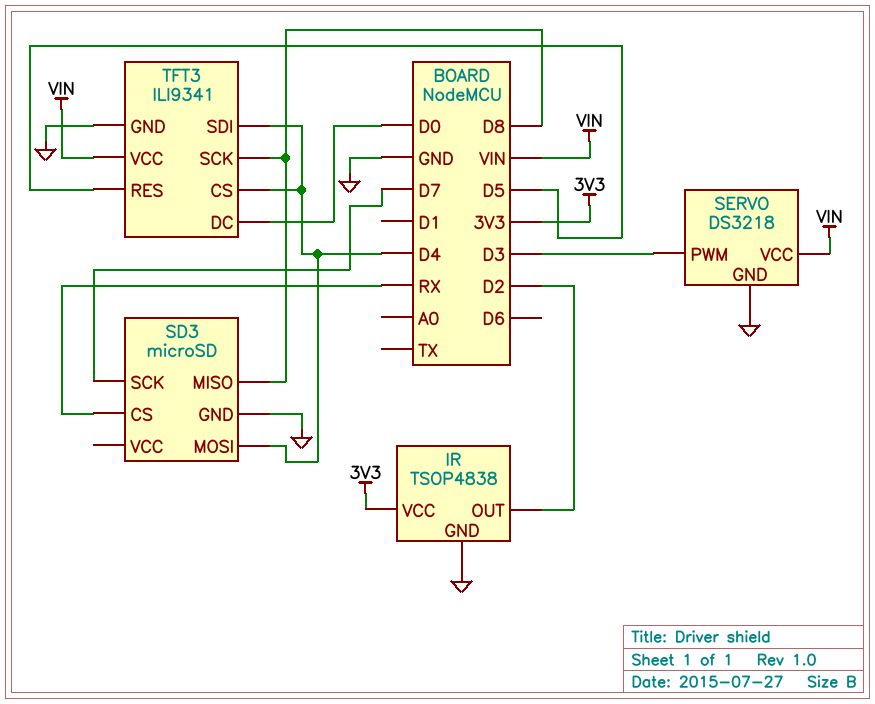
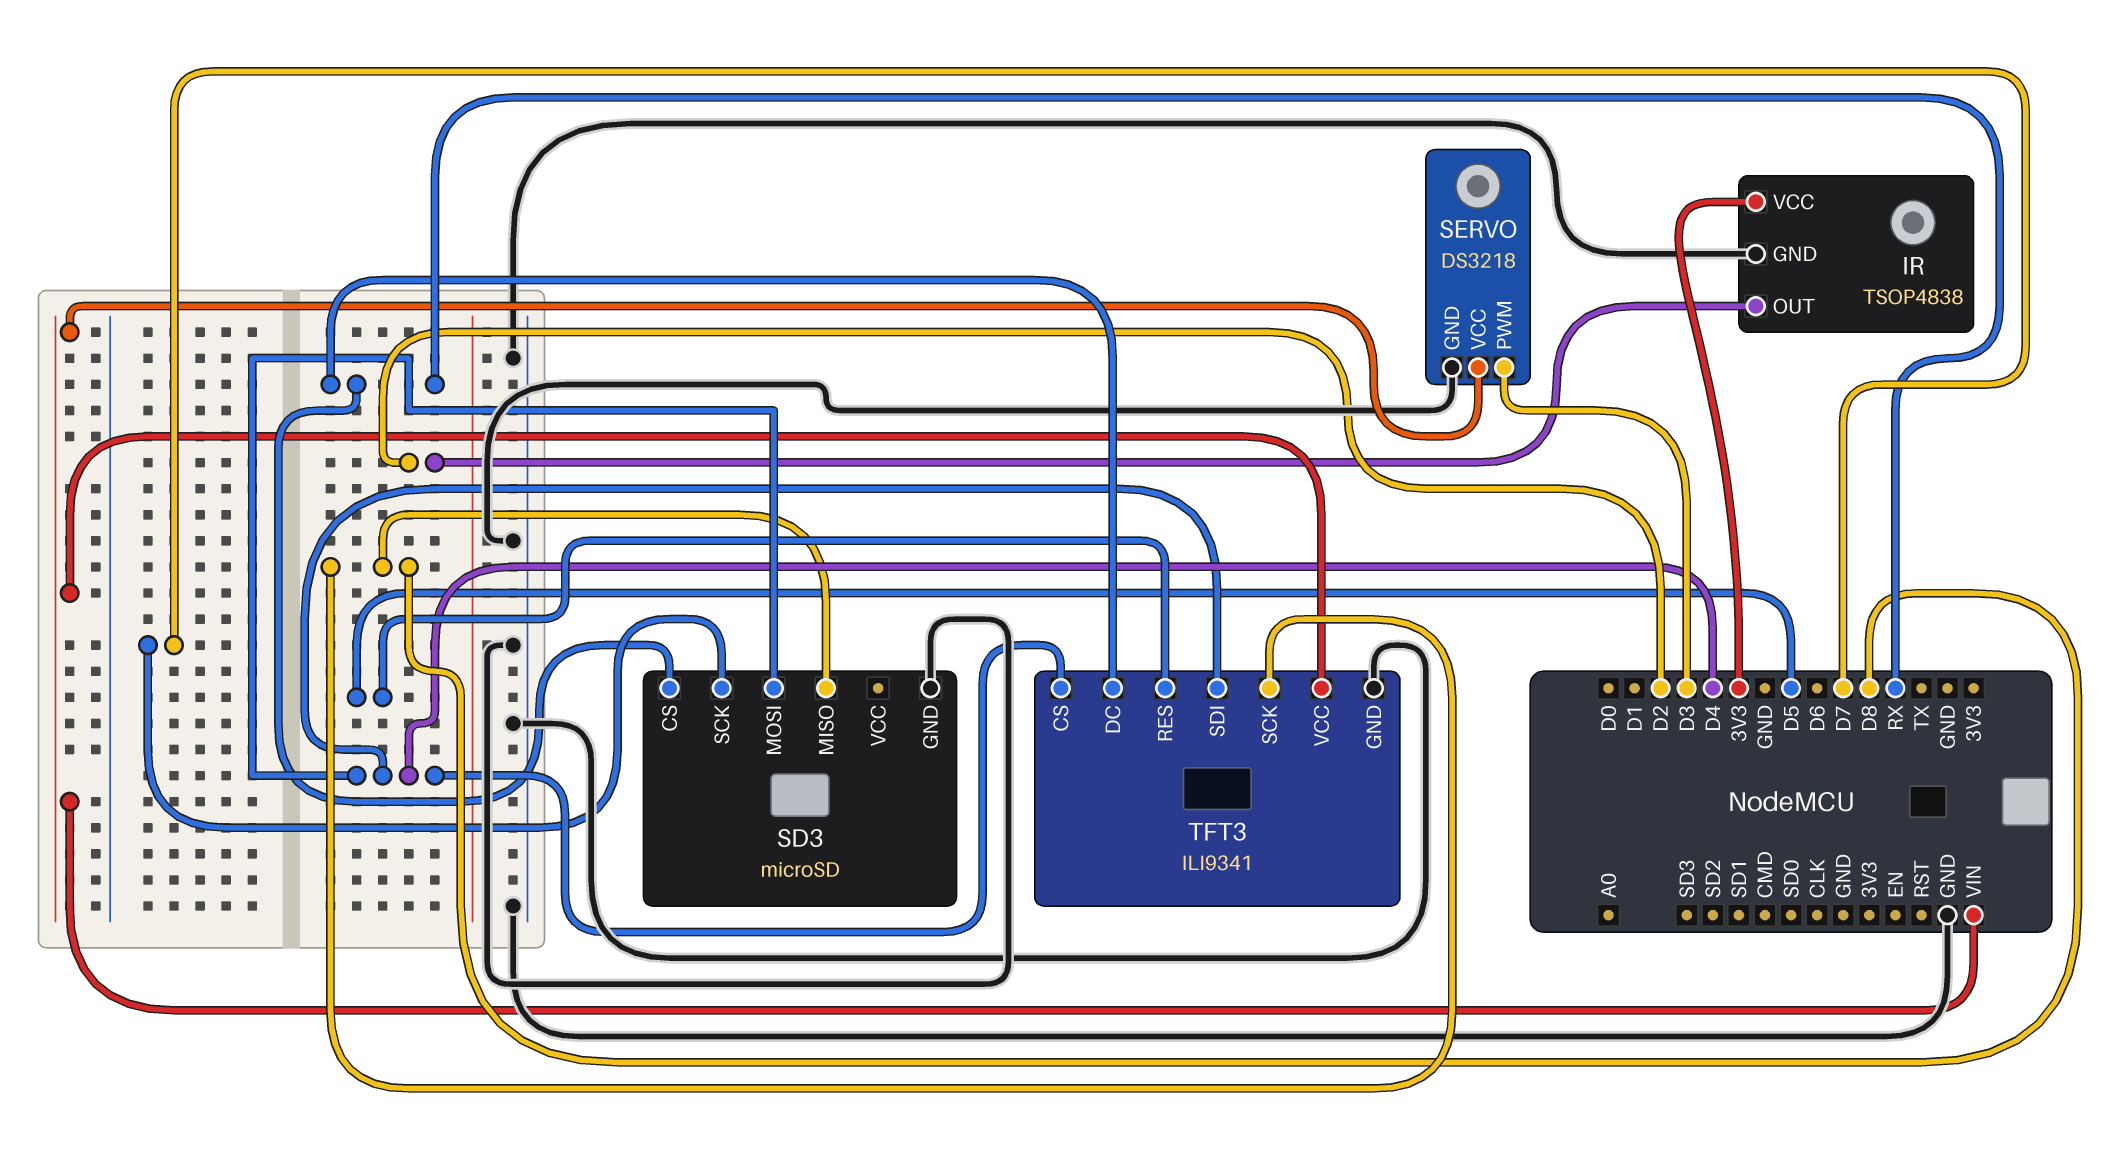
TFT3 pin DC: D0 -> RX

